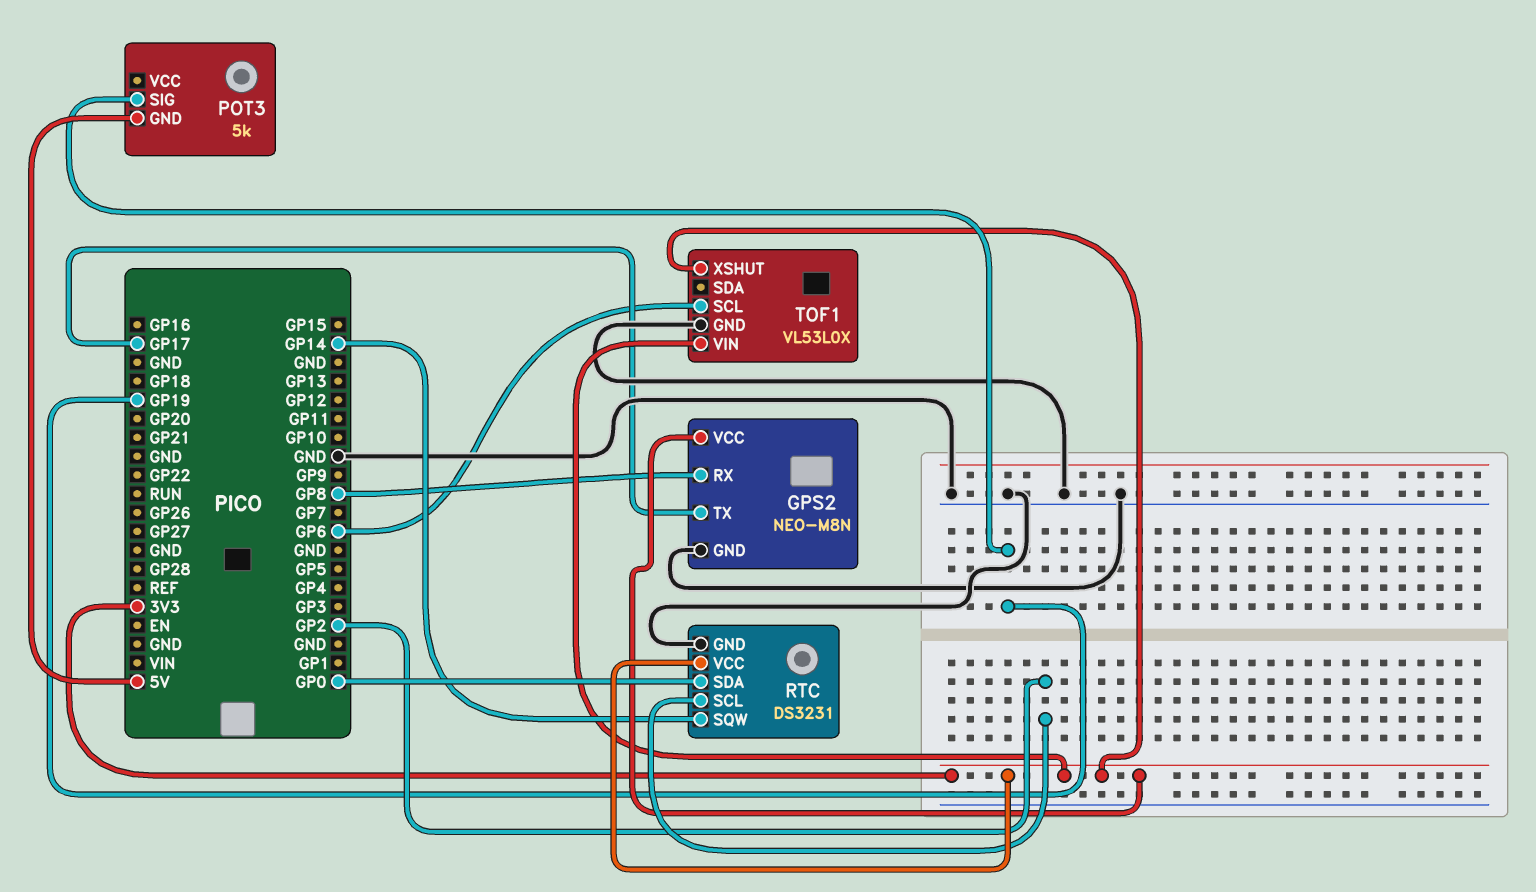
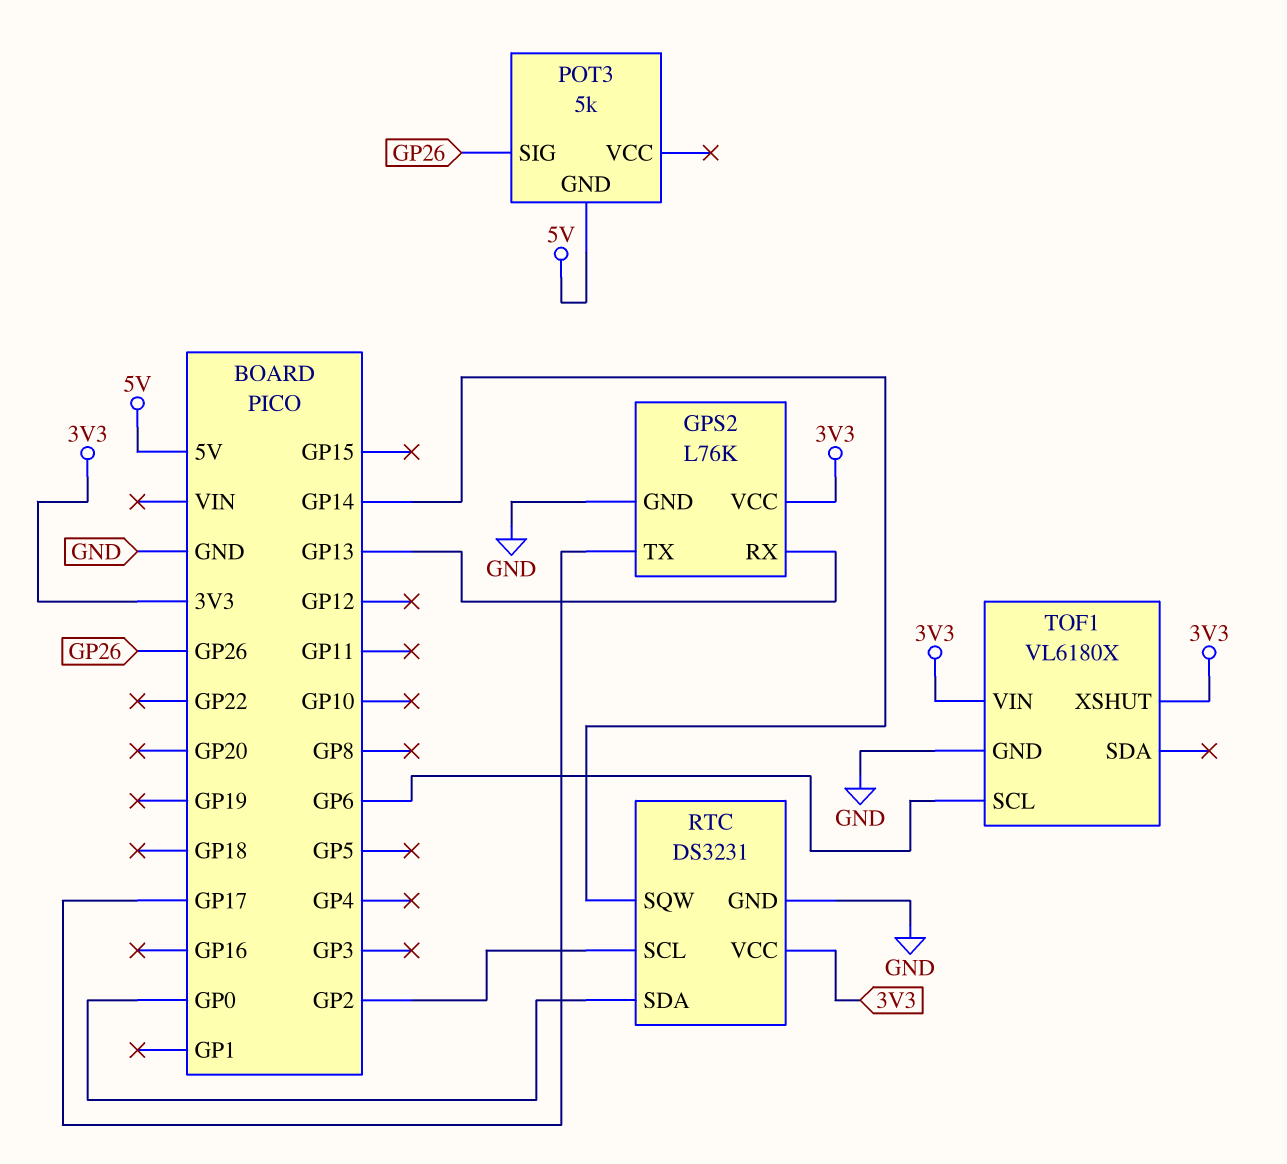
GPS2: NEO-M8N -> L76K
GPS2 pin RX: GP8 -> GP13
POT3 pin SIG: GP19 -> GP26
TOF1: VL53L0X -> VL6180X

